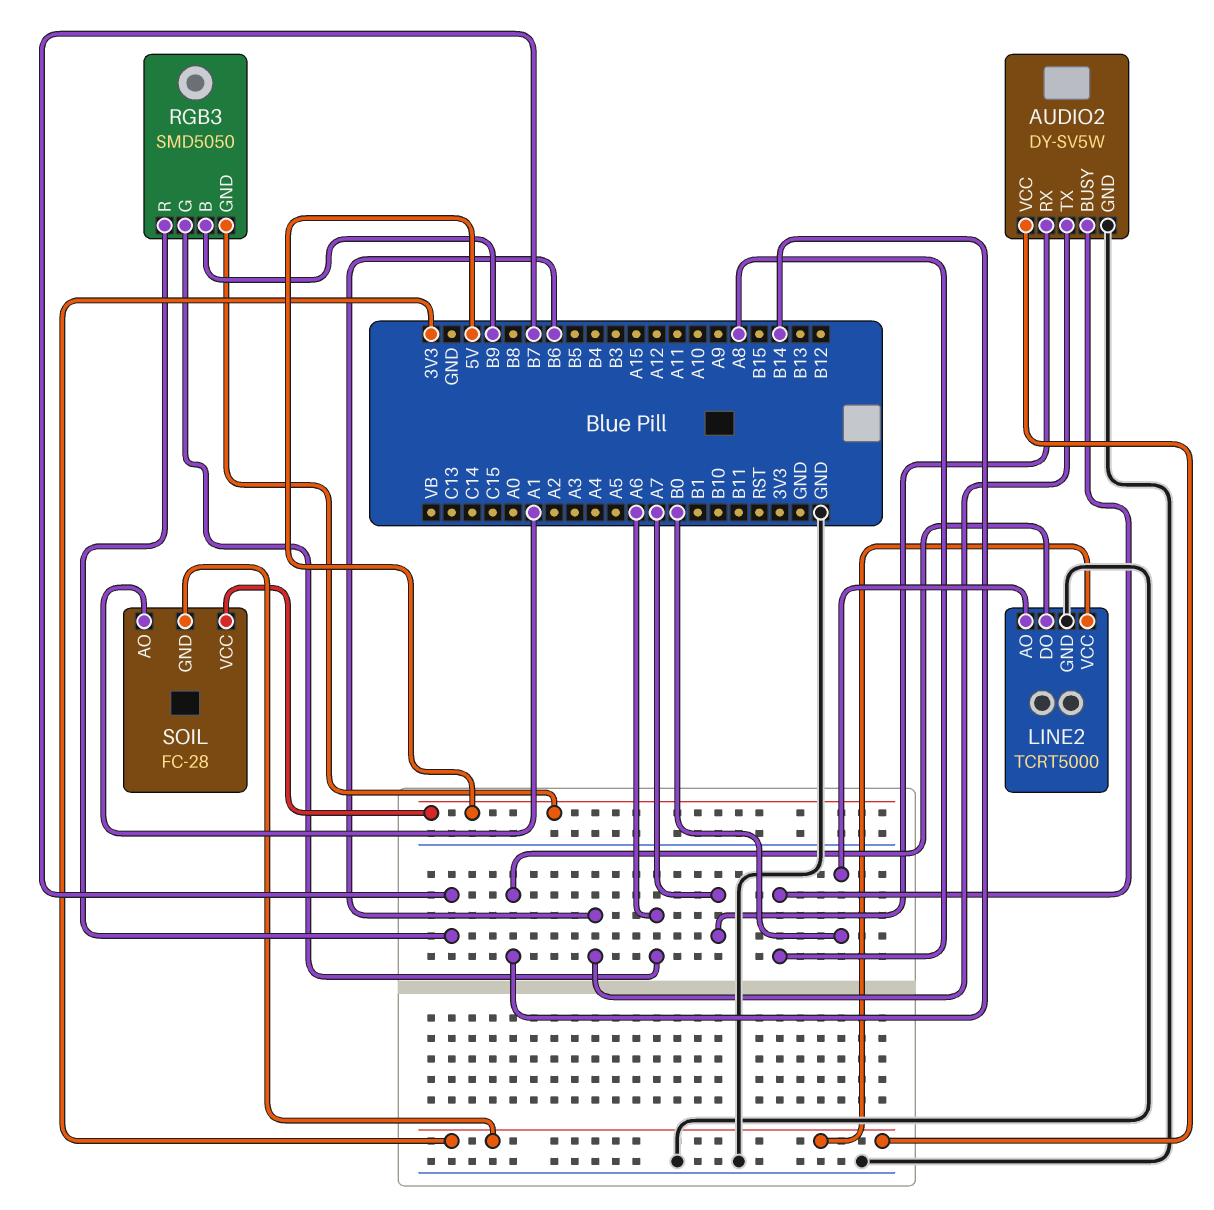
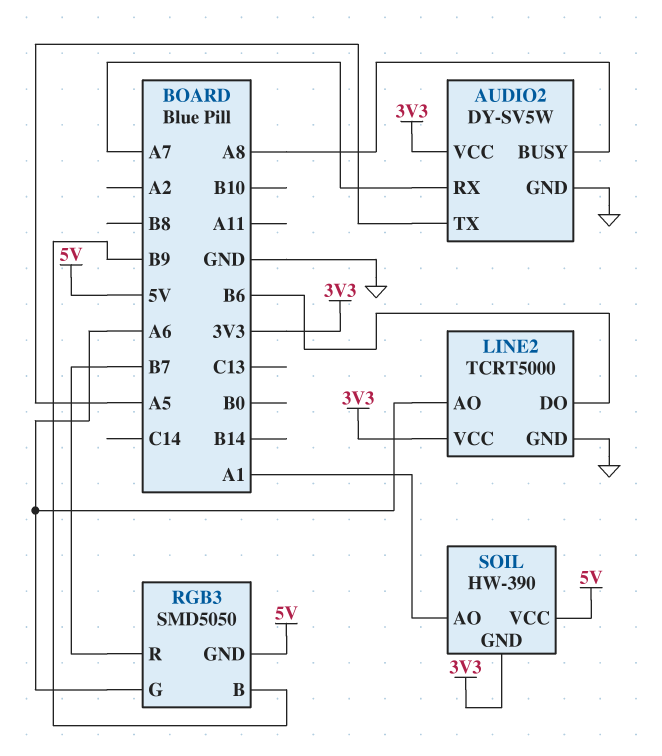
AUDIO2 pin TX: B6 -> A5
LINE2 pin AO: B0 -> A6
LINE2 pin DO: B14 -> B6
SOIL: FC-28 -> HW-390

